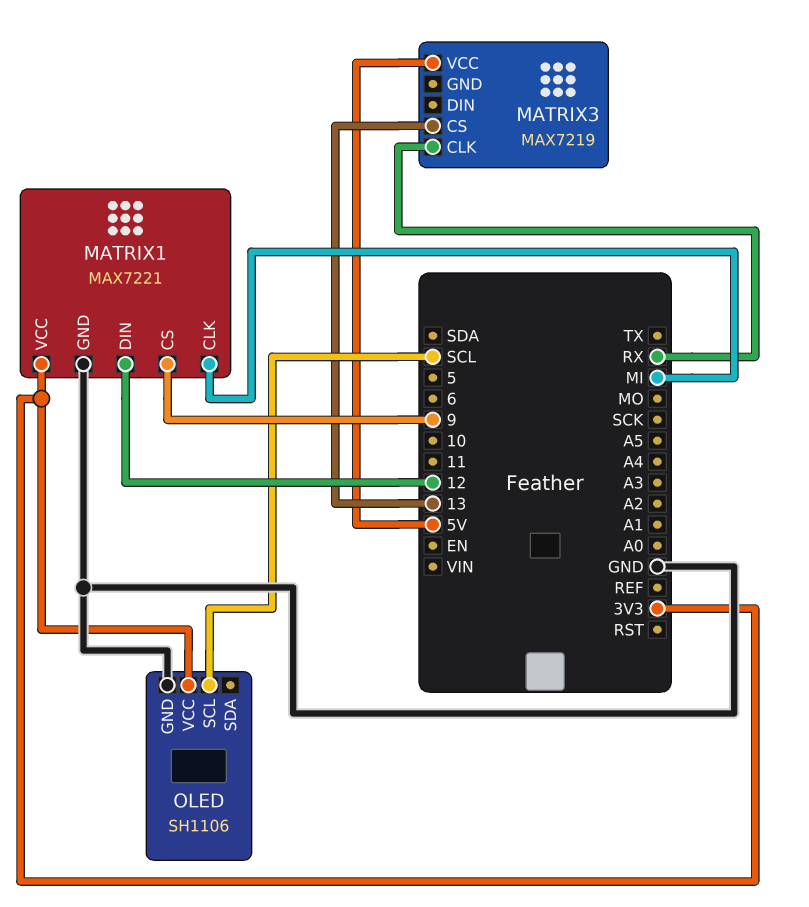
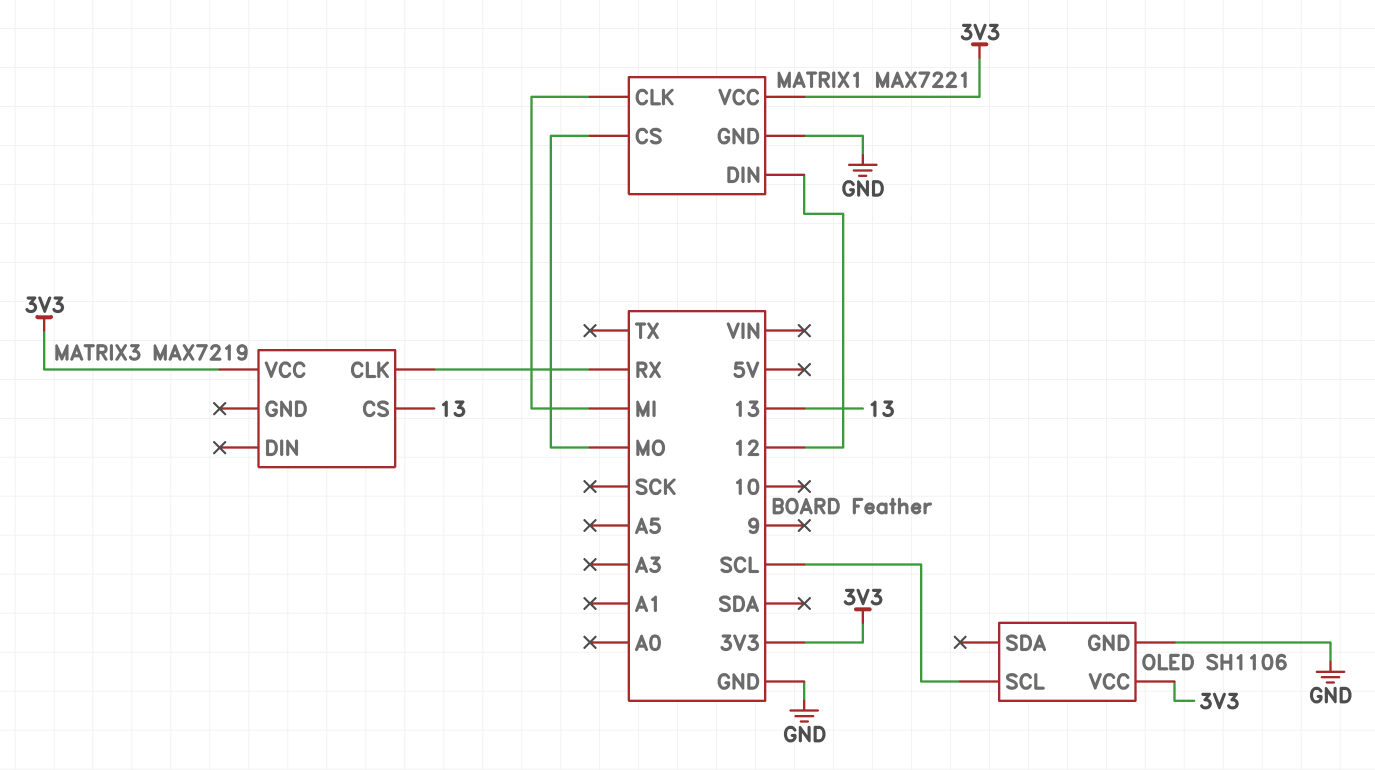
MATRIX1 pin CS: 9 -> MO
MATRIX3 pin VCC: 5V -> 3V3

